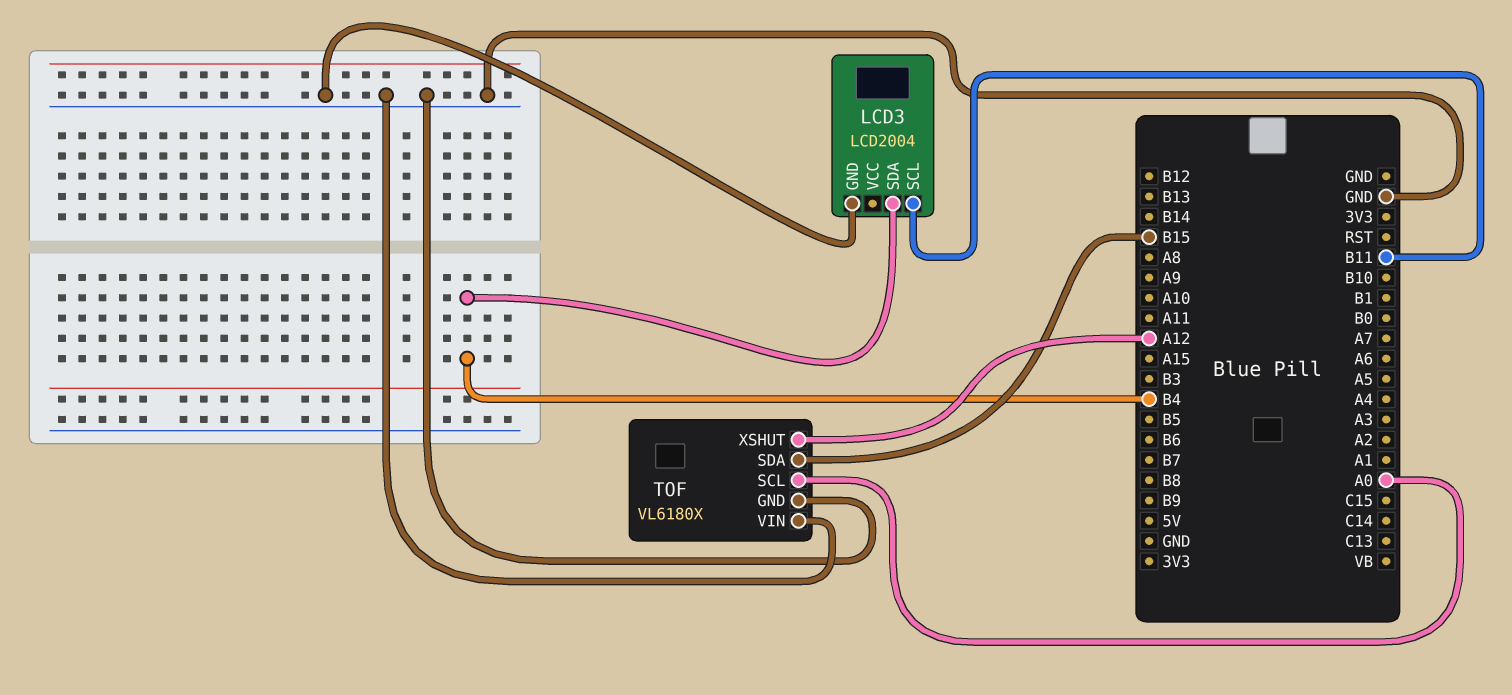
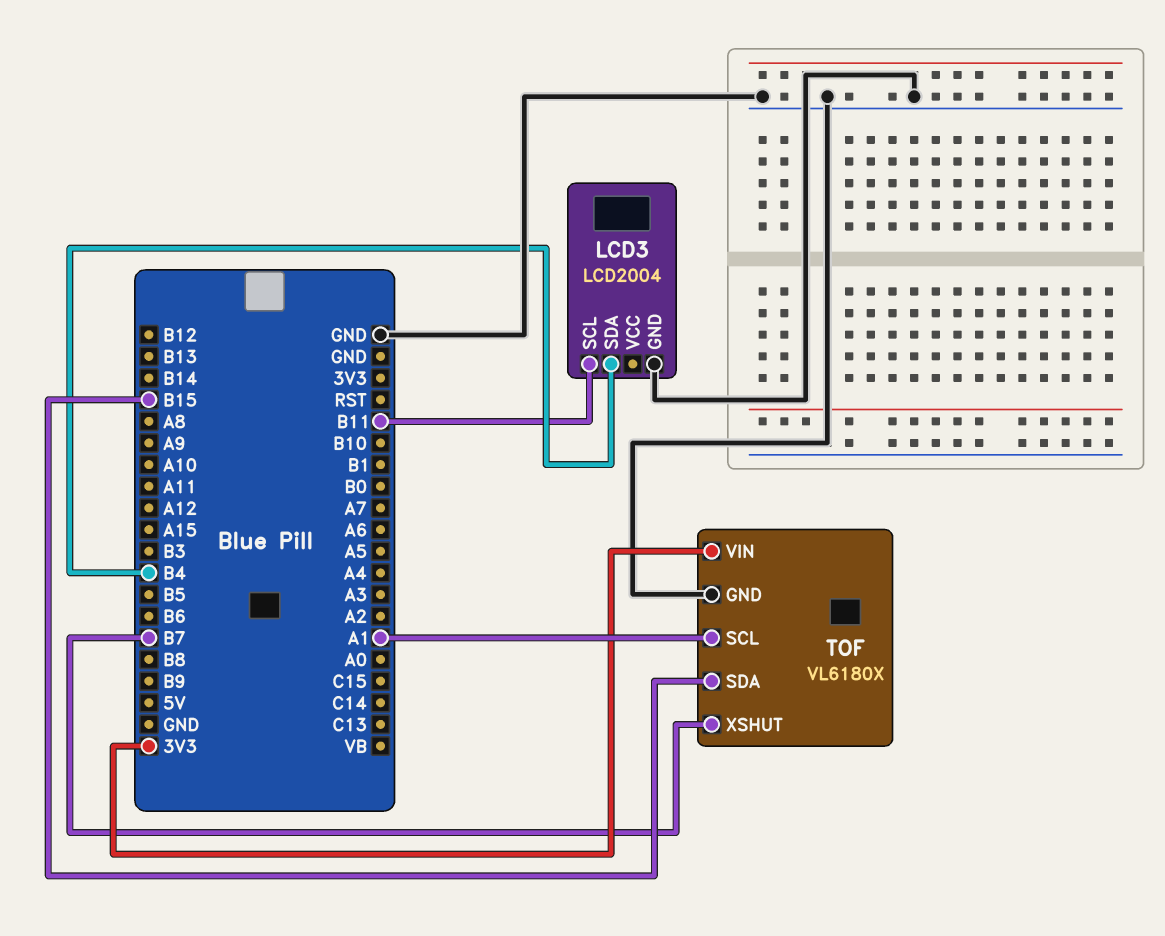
TOF pin SCL: A0 -> A1
TOF pin VIN: GND -> 3V3
TOF pin XSHUT: A12 -> B7

